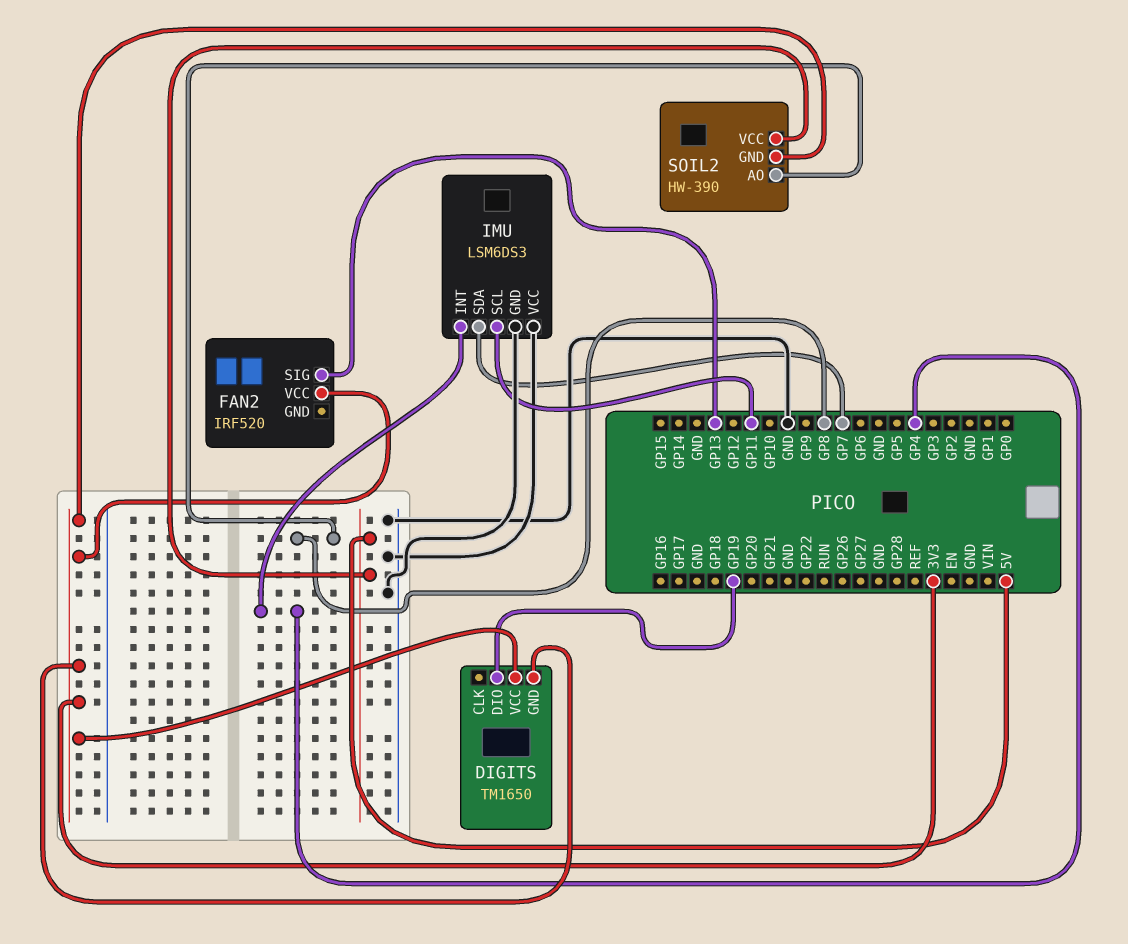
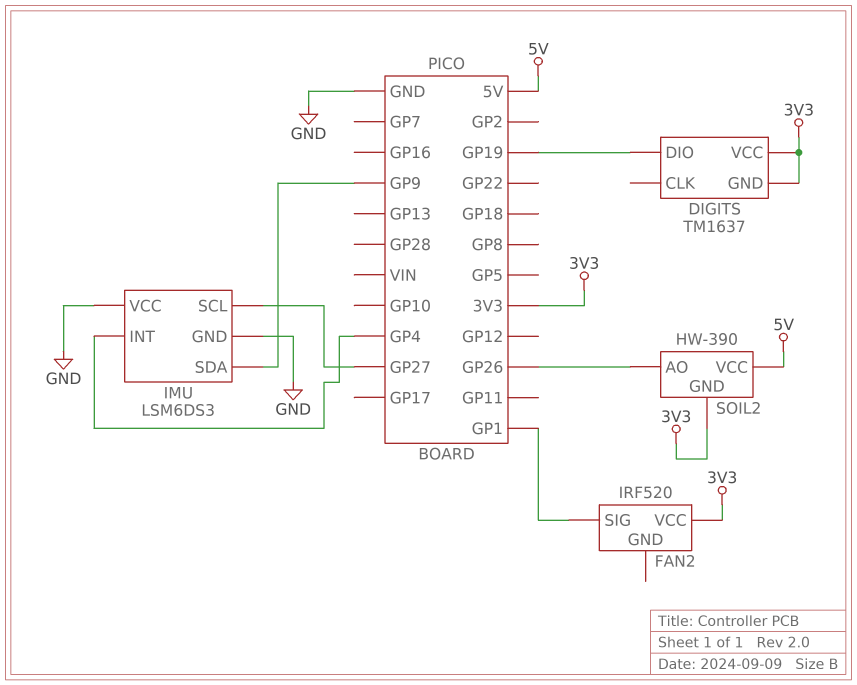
DIGITS: TM1650 -> TM1637
FAN2 pin SIG: GP13 -> GP1
IMU pin SCL: GP11 -> GP27
IMU pin SDA: GP7 -> GP9
SOIL2 pin AO: GP8 -> GP26

